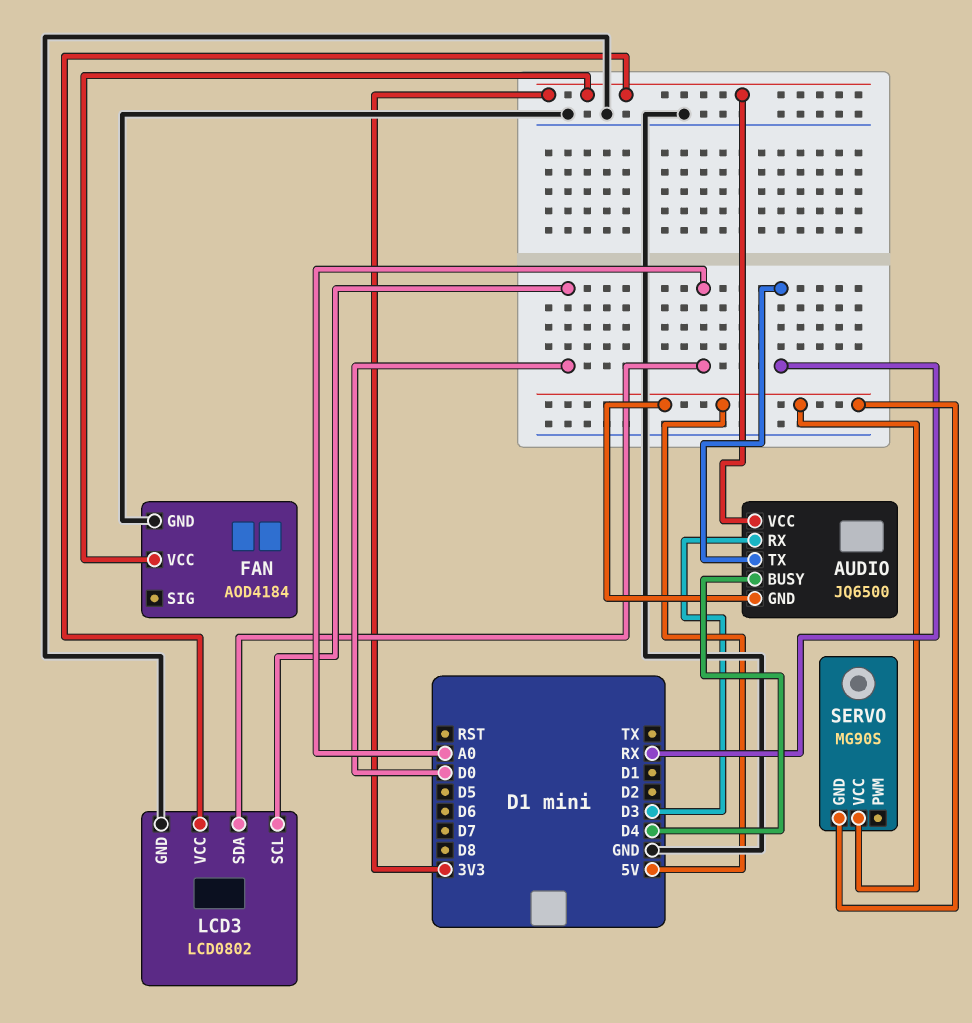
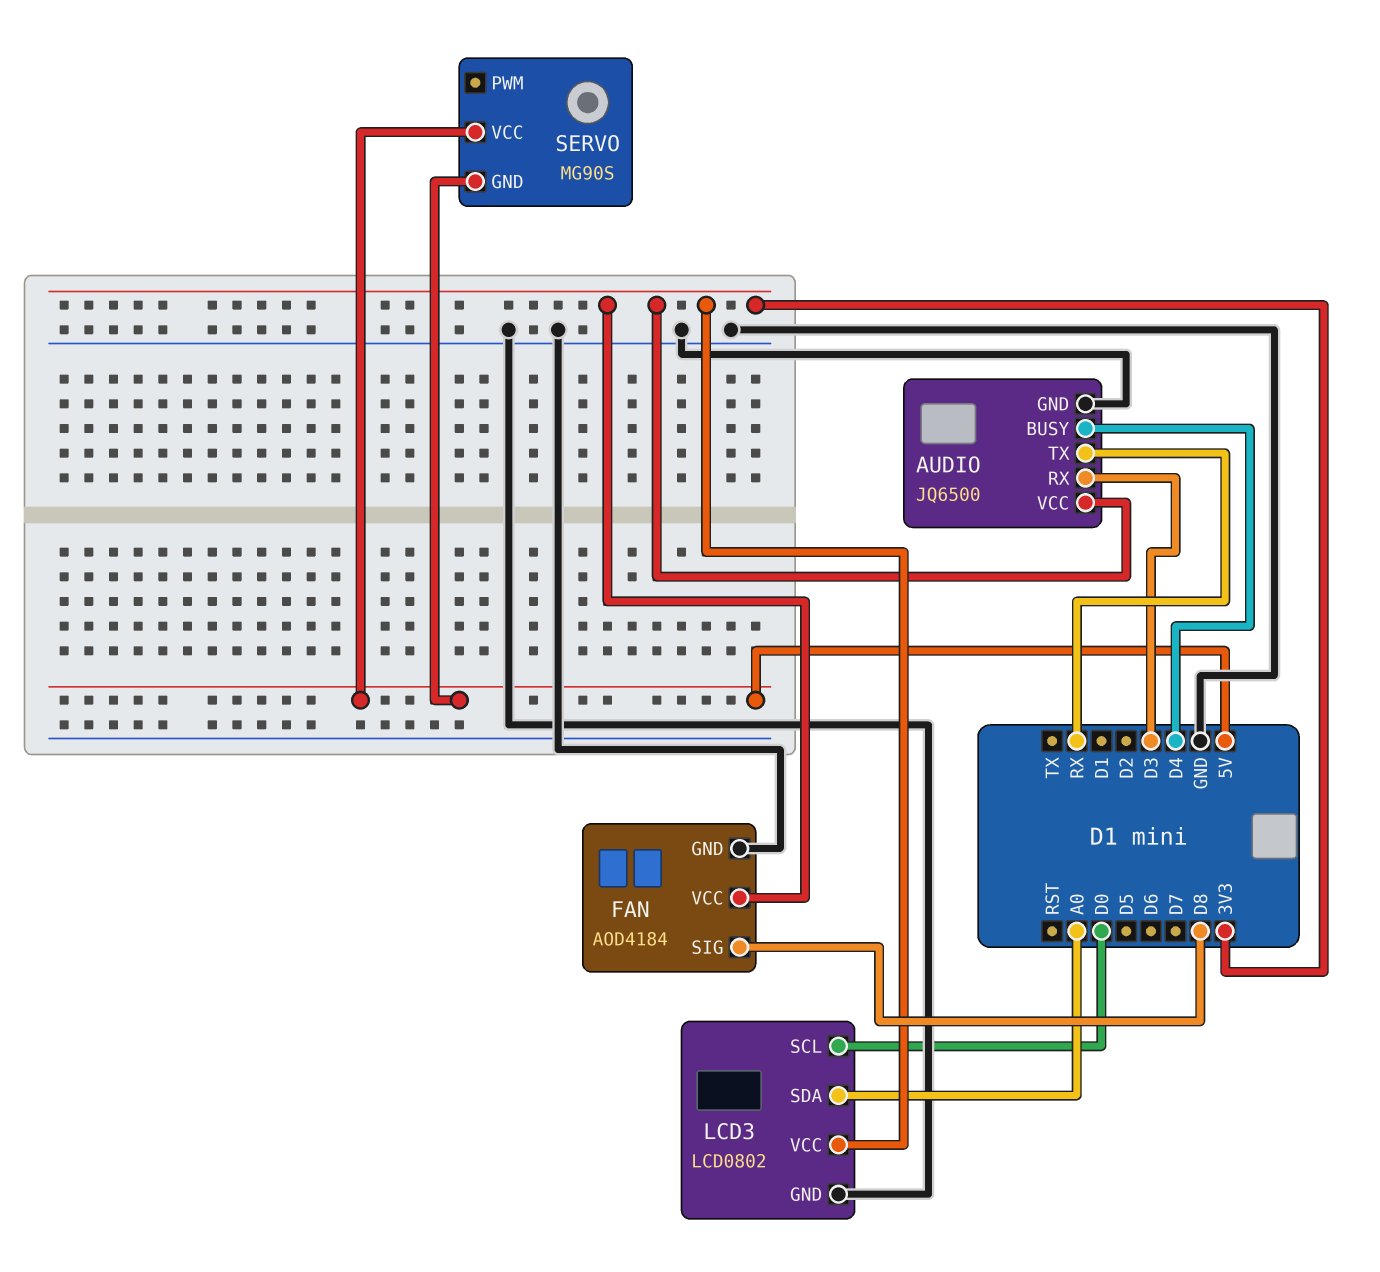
AUDIO pin GND: 5V -> GND
FAN pin SIG: none -> D8

